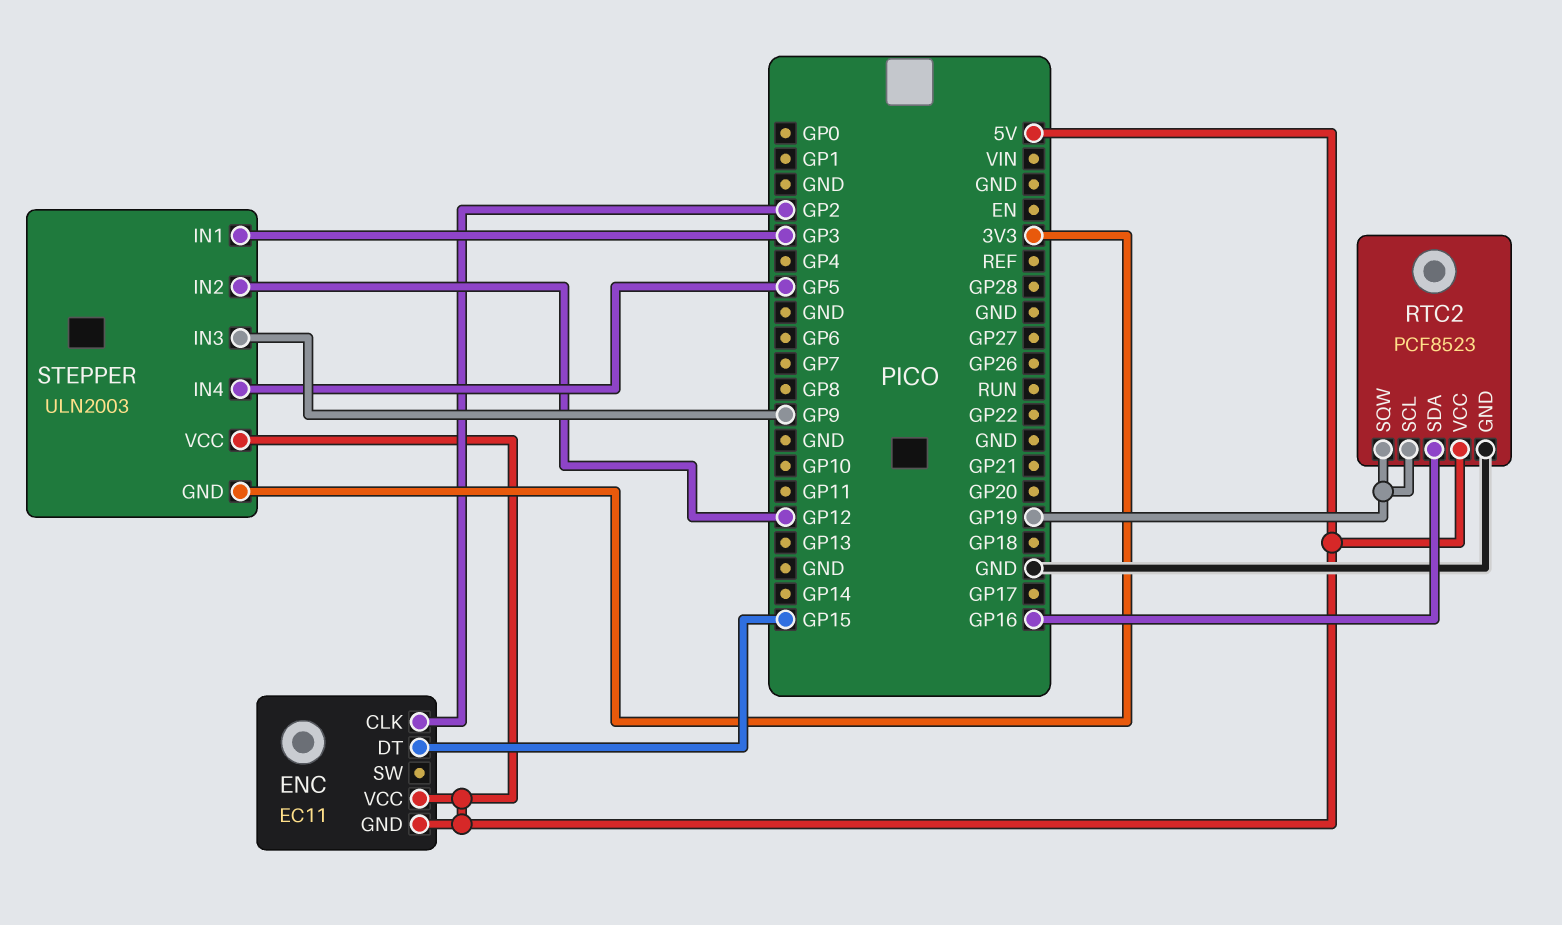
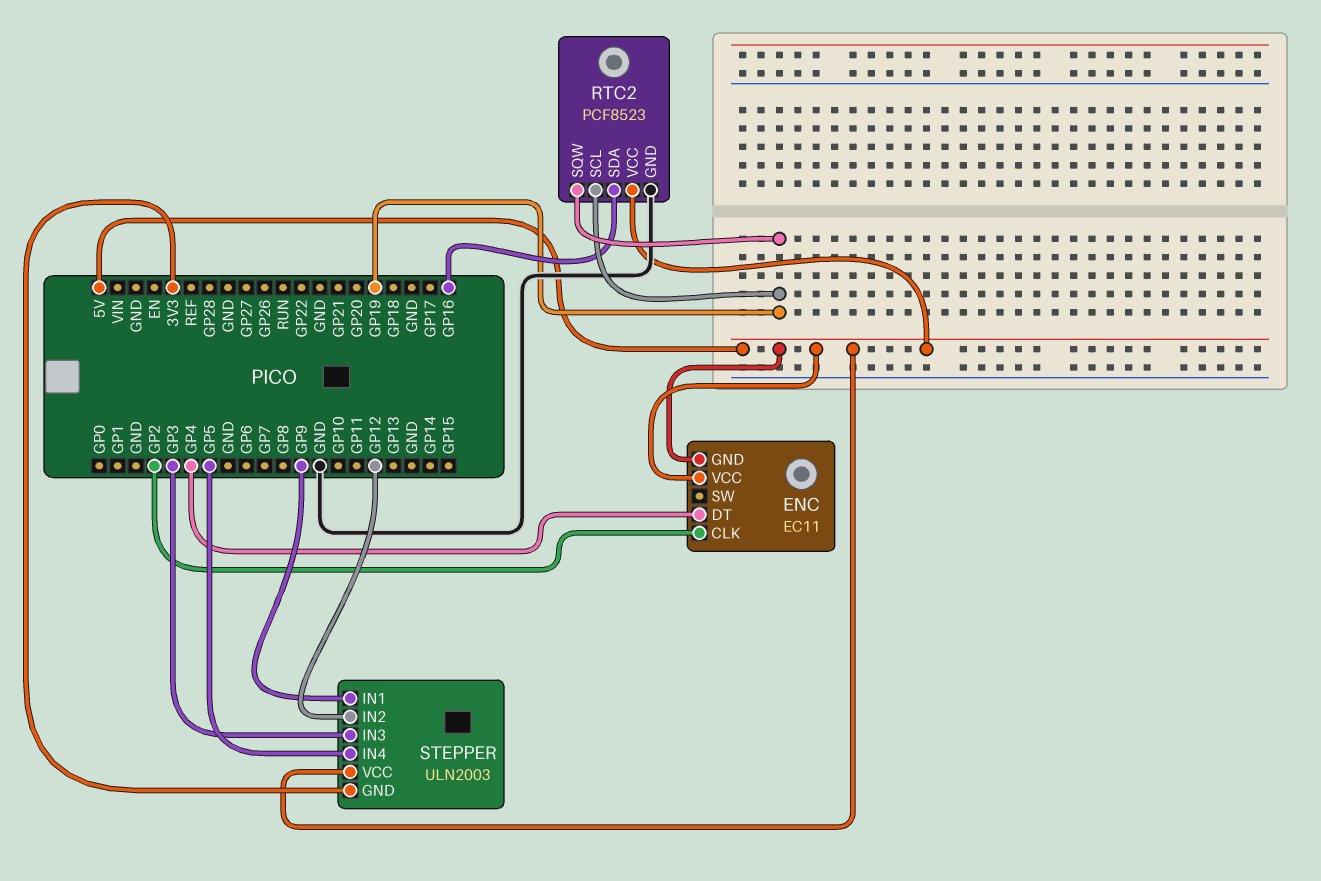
ENC pin DT: GP15 -> GP4
STEPPER pin IN1: GP3 -> GP9
STEPPER pin IN3: GP9 -> GP3

